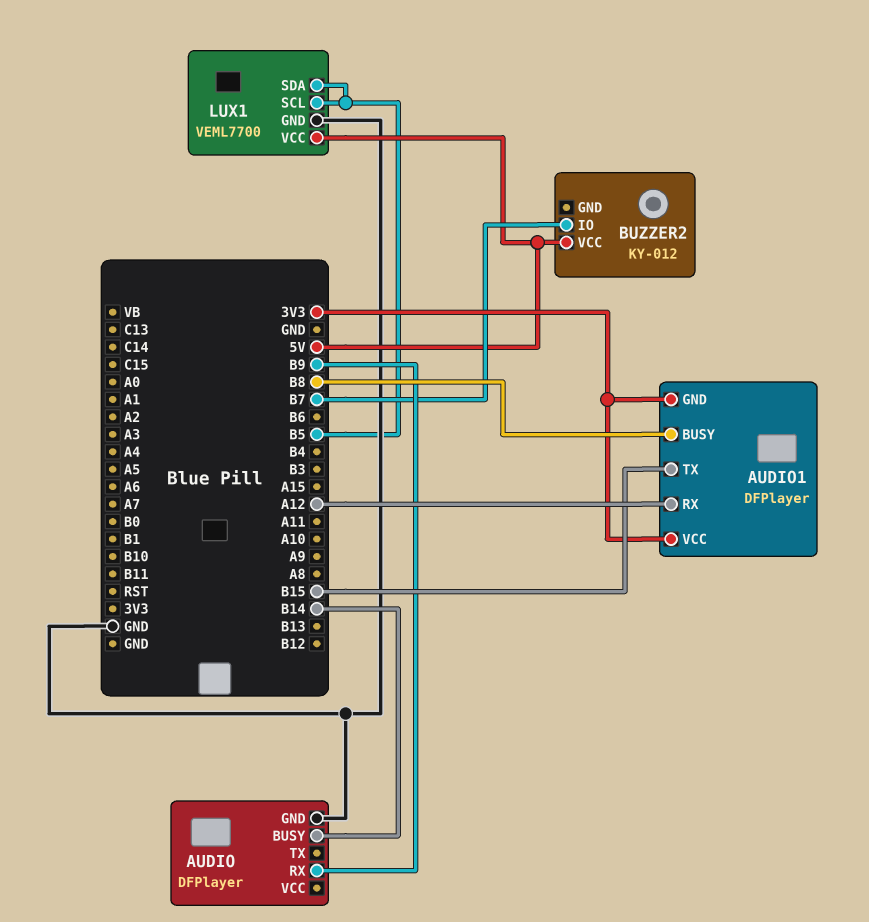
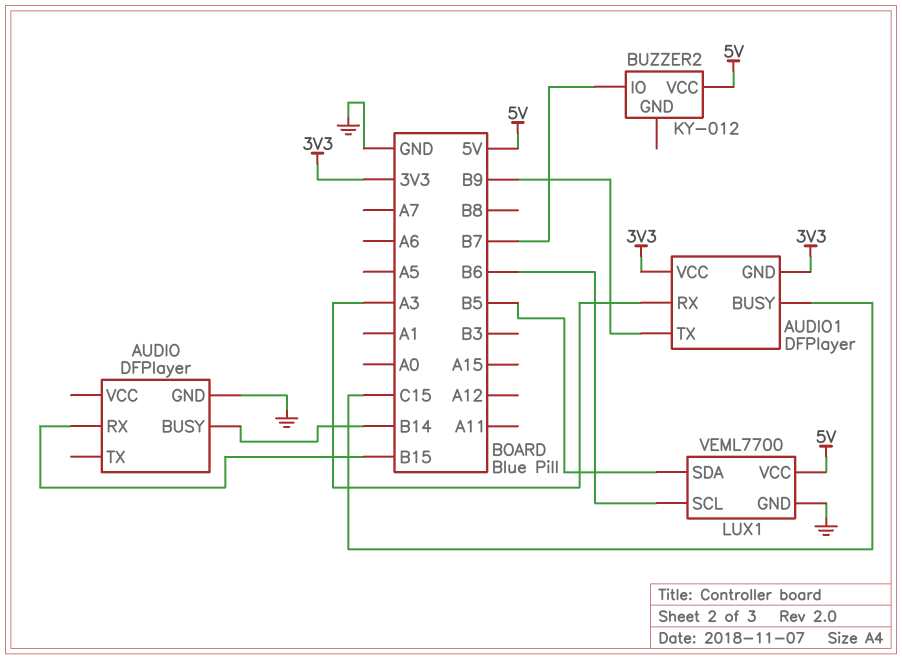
AUDIO pin RX: B9 -> B15
AUDIO1 pin BUSY: B8 -> C15
AUDIO1 pin RX: A12 -> A3
AUDIO1 pin TX: B15 -> B9
LUX1 pin SCL: B5 -> B6

